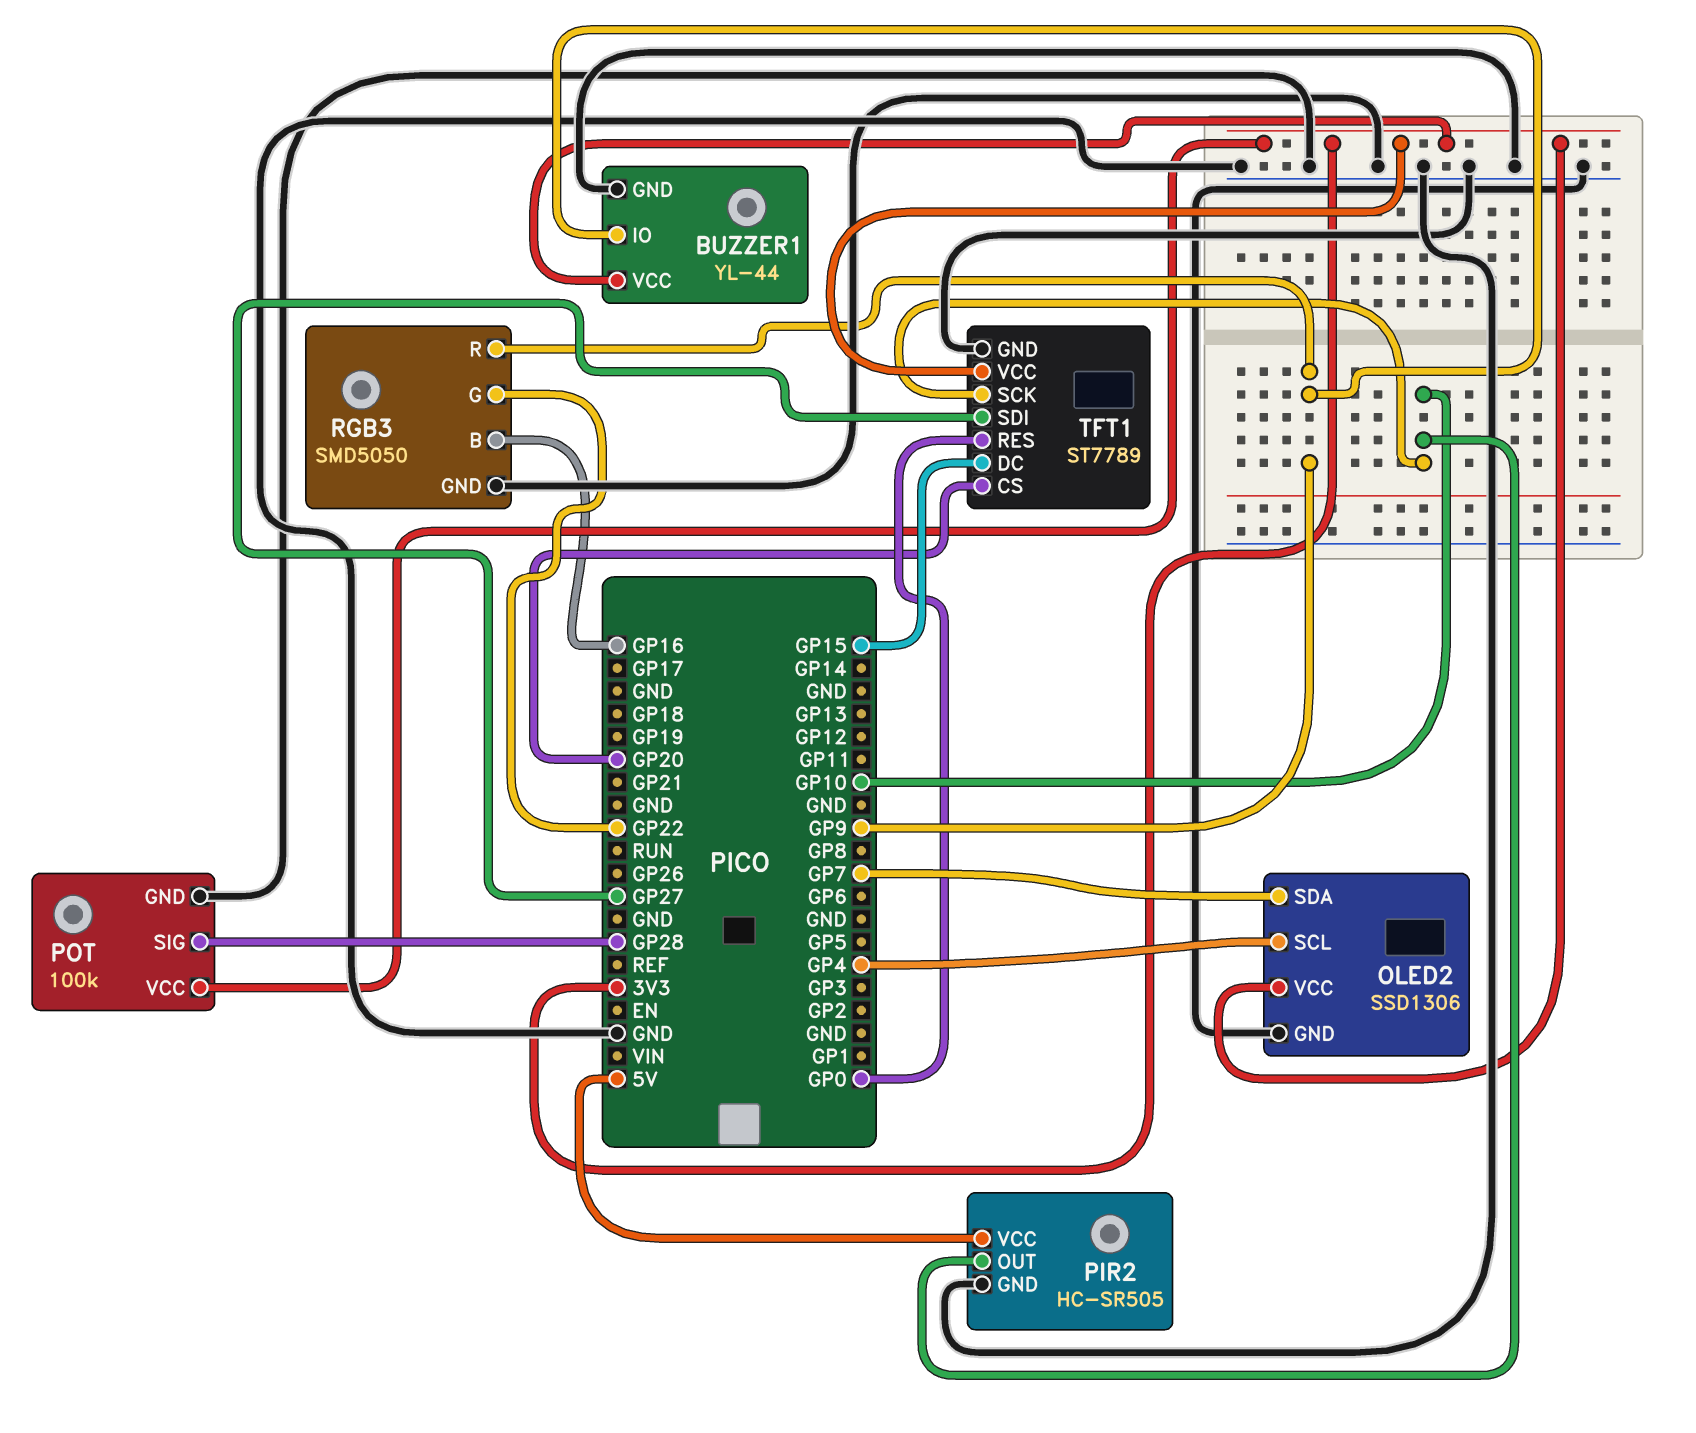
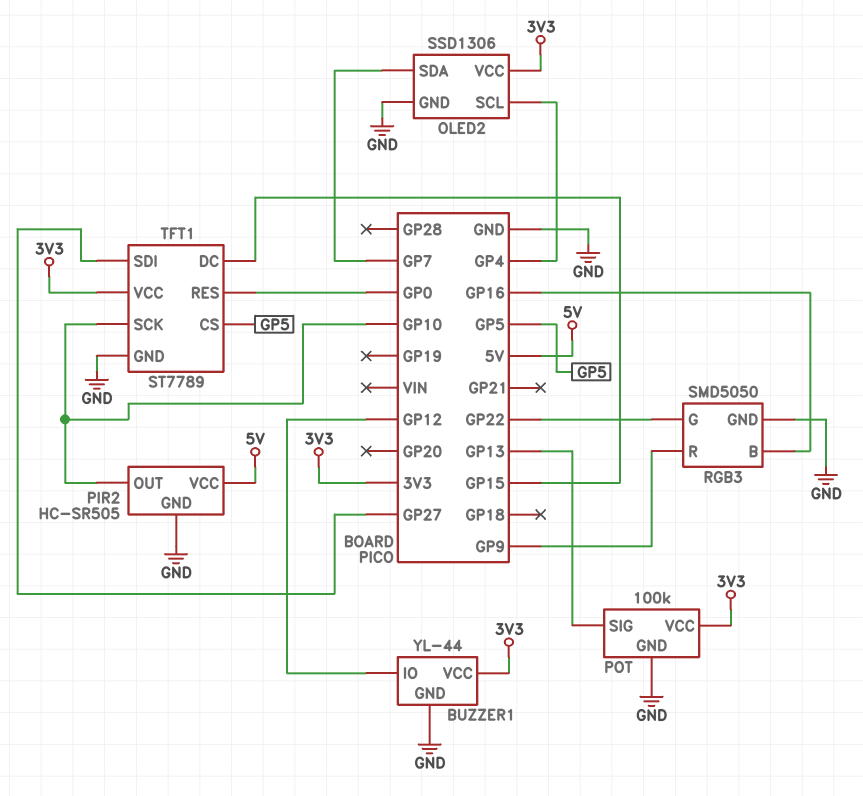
BUZZER1 pin IO: GP9 -> GP12
POT pin SIG: GP28 -> GP13
TFT1 pin CS: GP20 -> GP5

